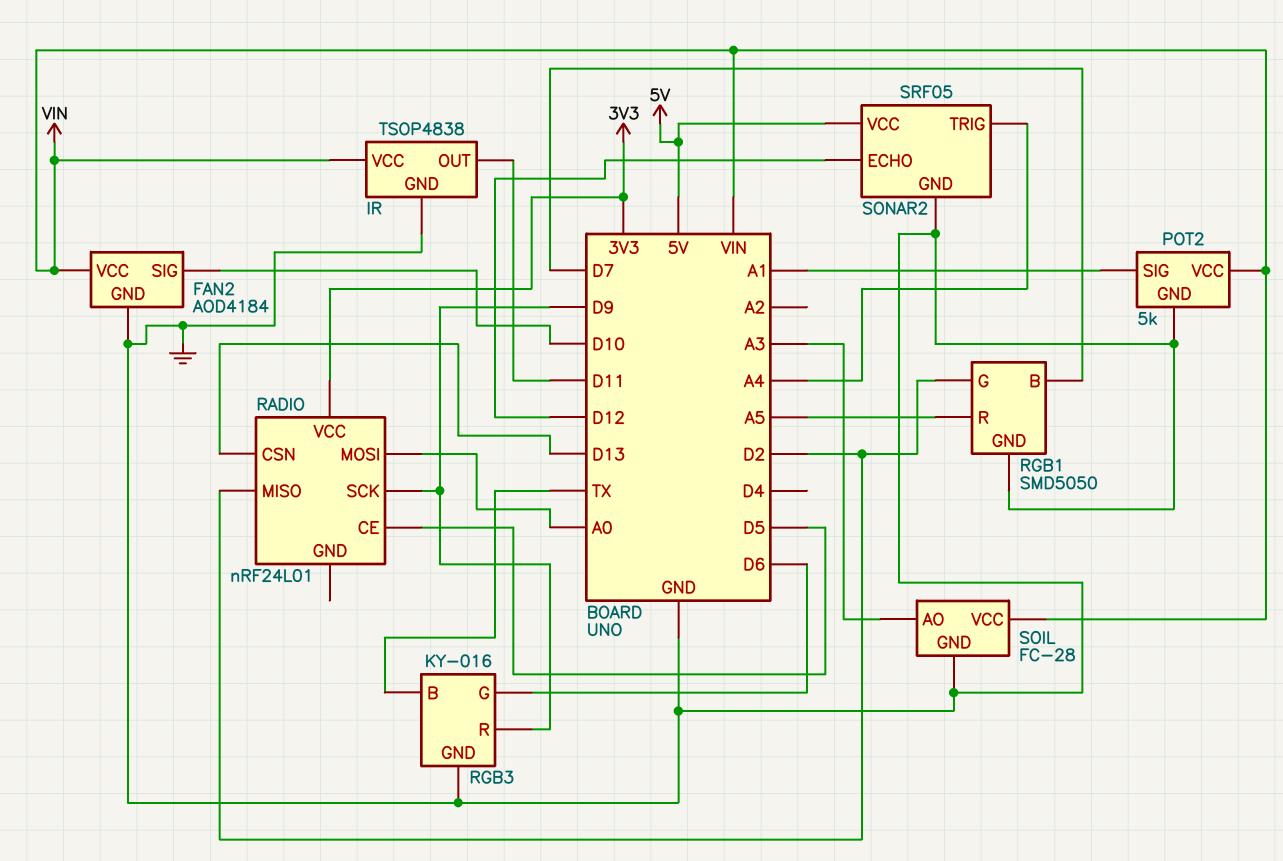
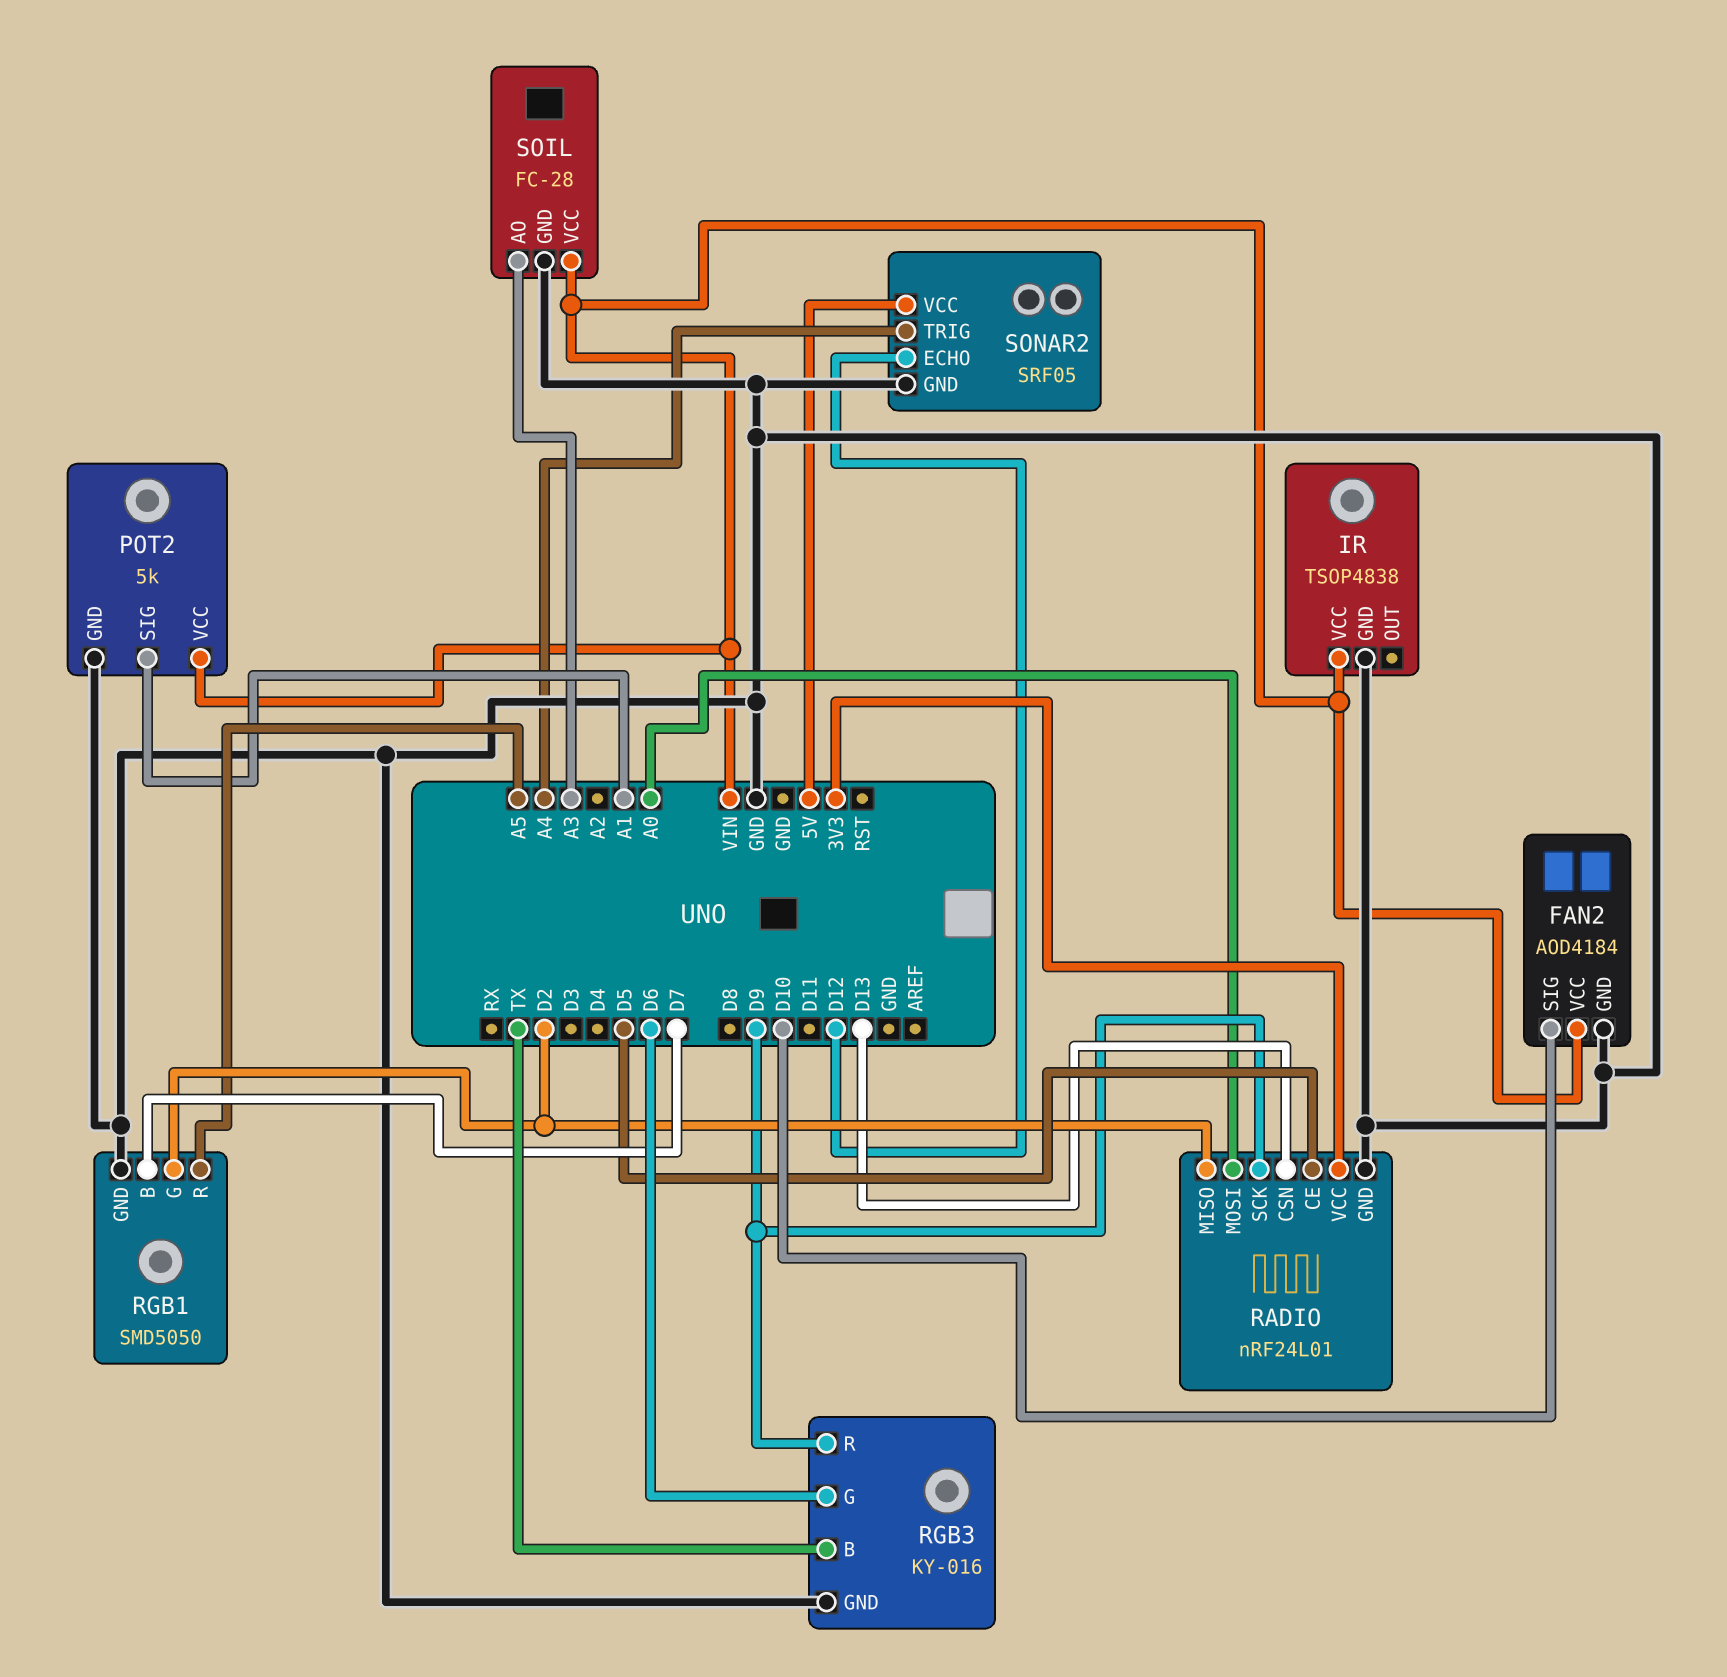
IR pin OUT: D11 -> none
RADIO pin GND: none -> GND

